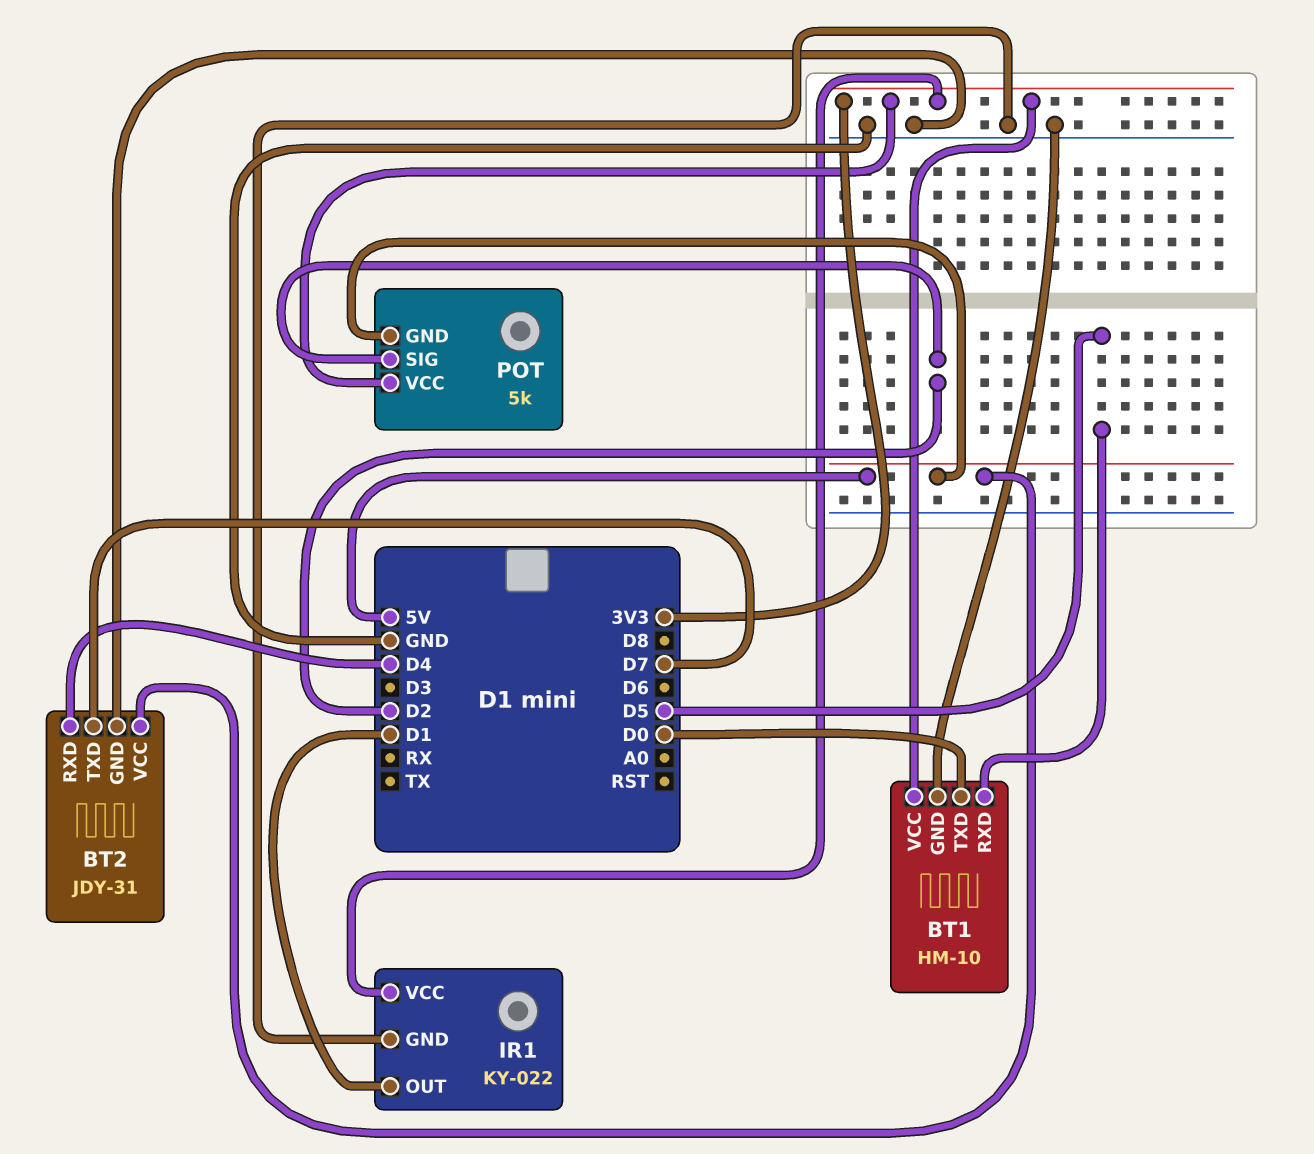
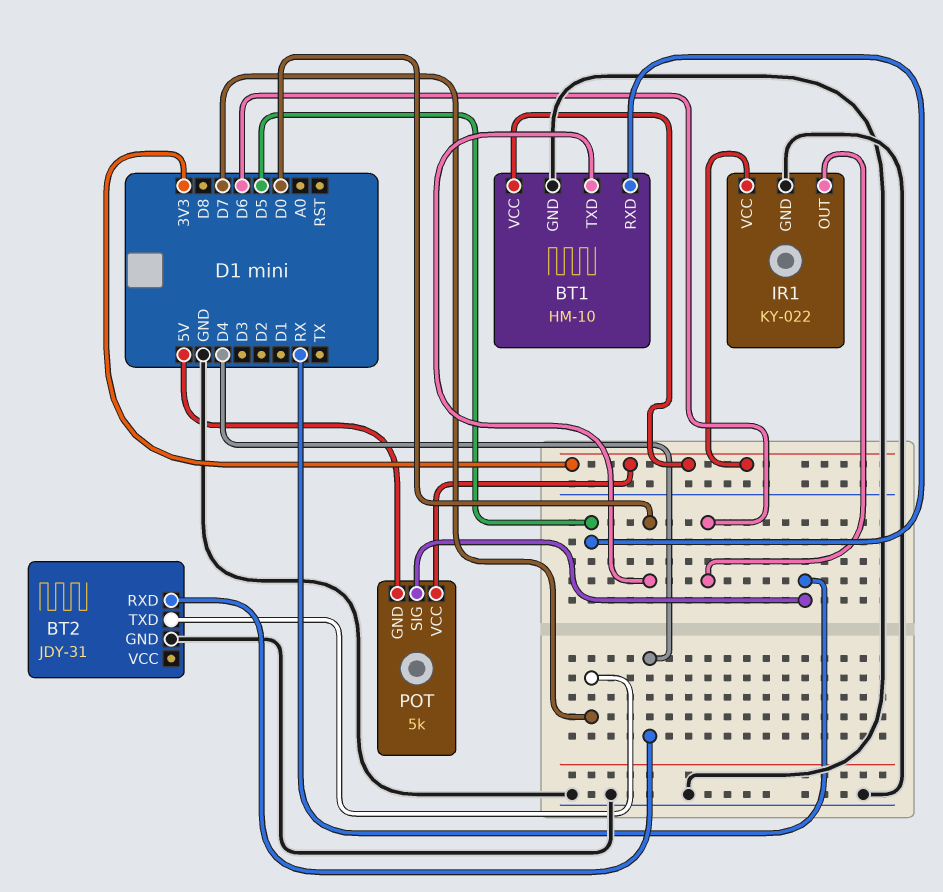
BT2 pin VCC: 5V -> none
IR1 pin OUT: D1 -> D6
POT pin SIG: D2 -> RX

